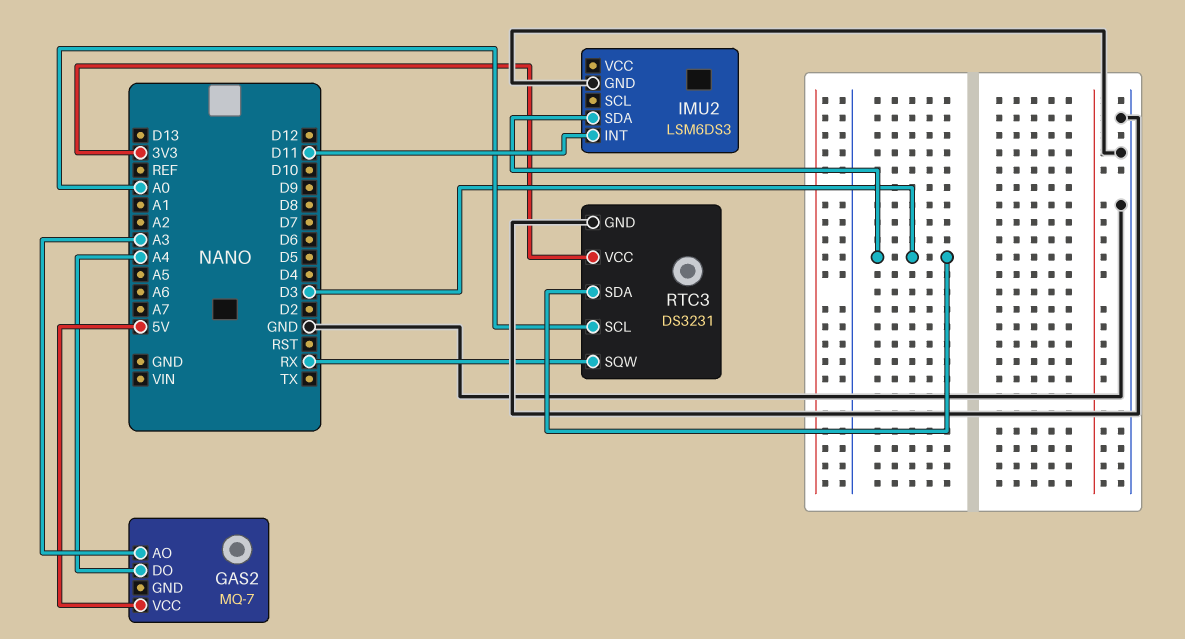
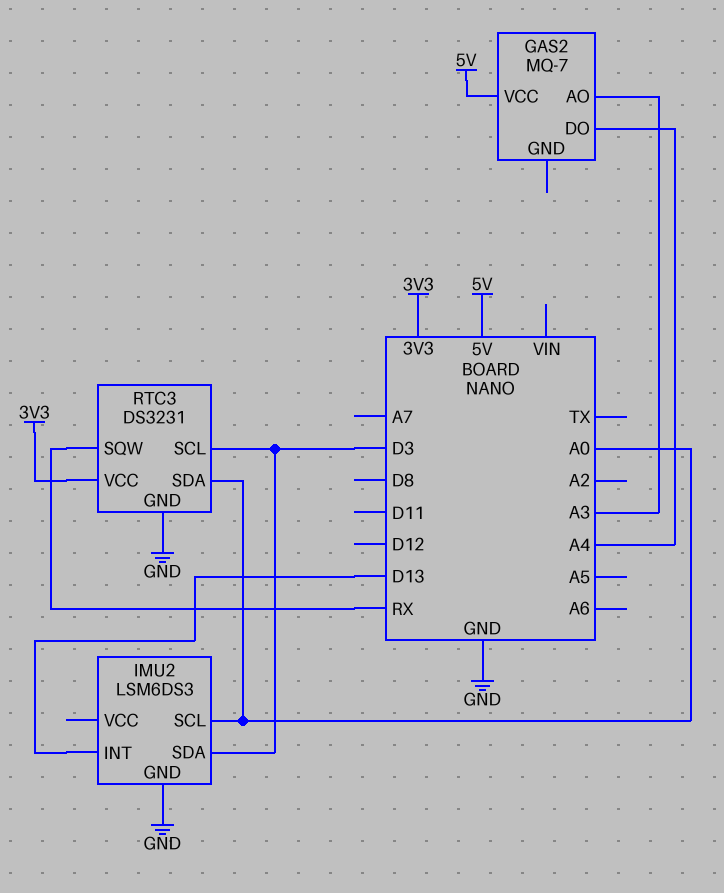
IMU2 pin INT: D11 -> D13
IMU2 pin SCL: none -> A0
RTC3 pin SCL: A0 -> D3
RTC3 pin SDA: D3 -> A0

